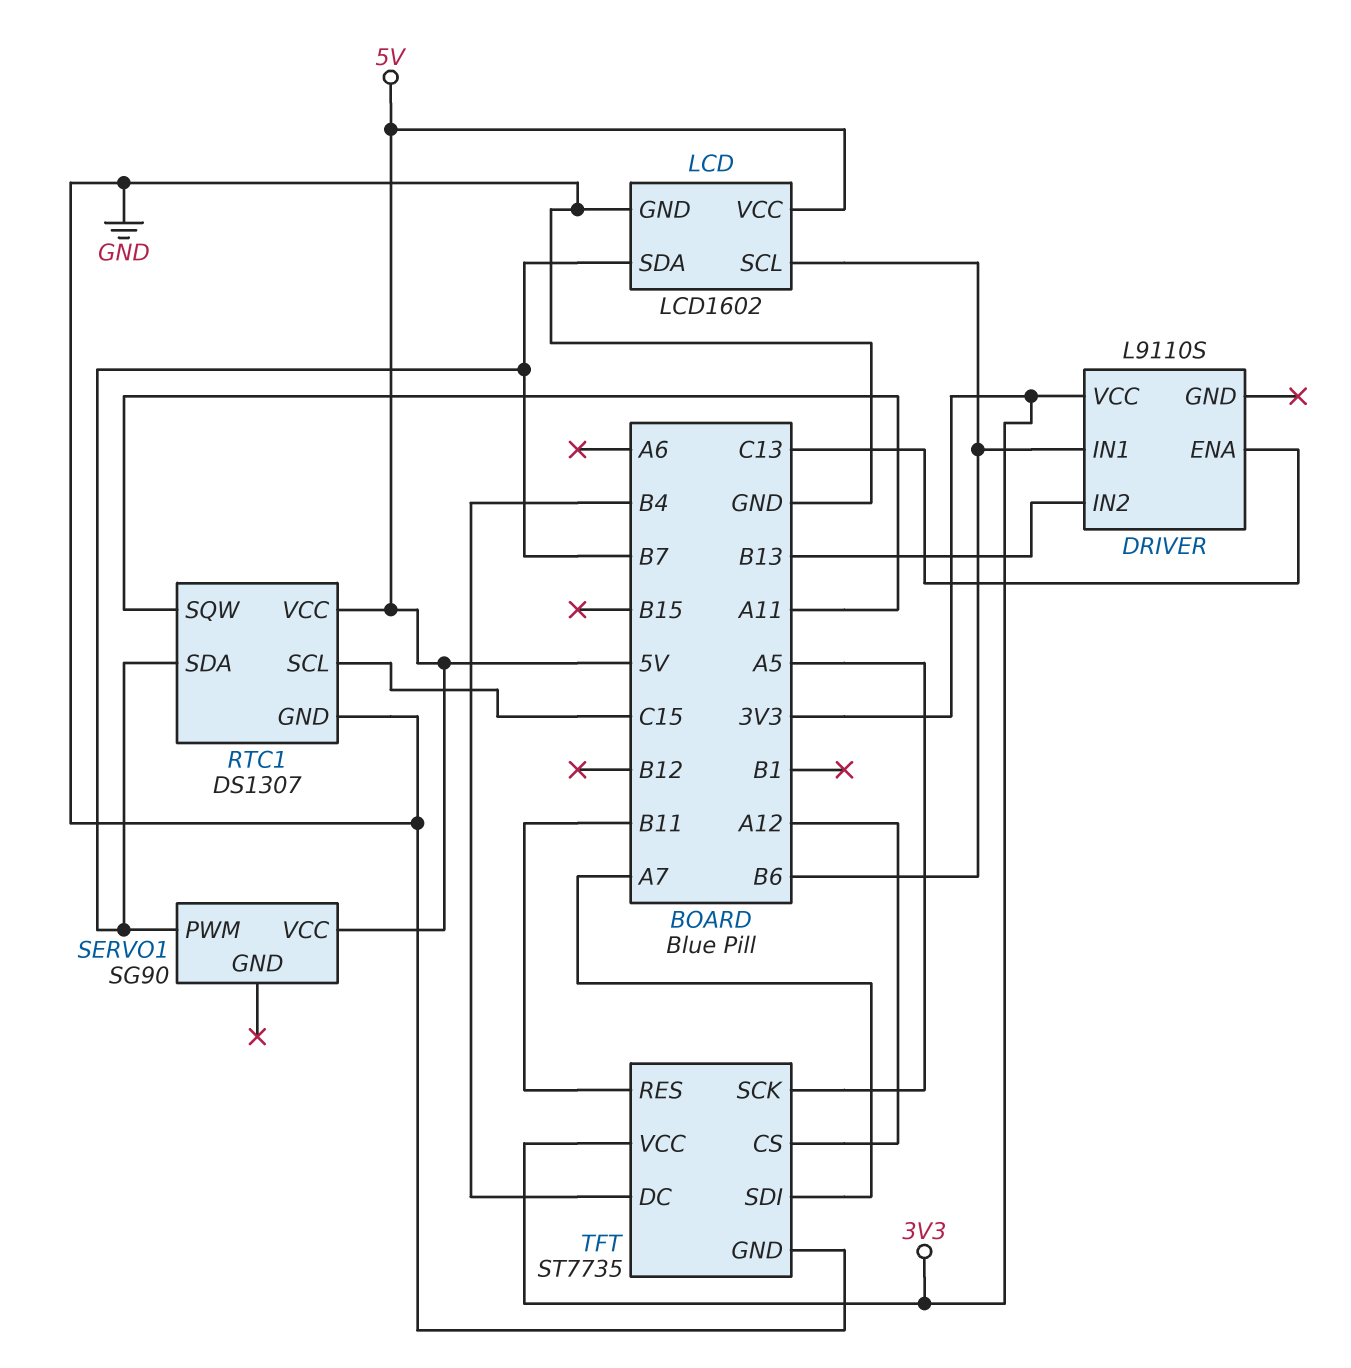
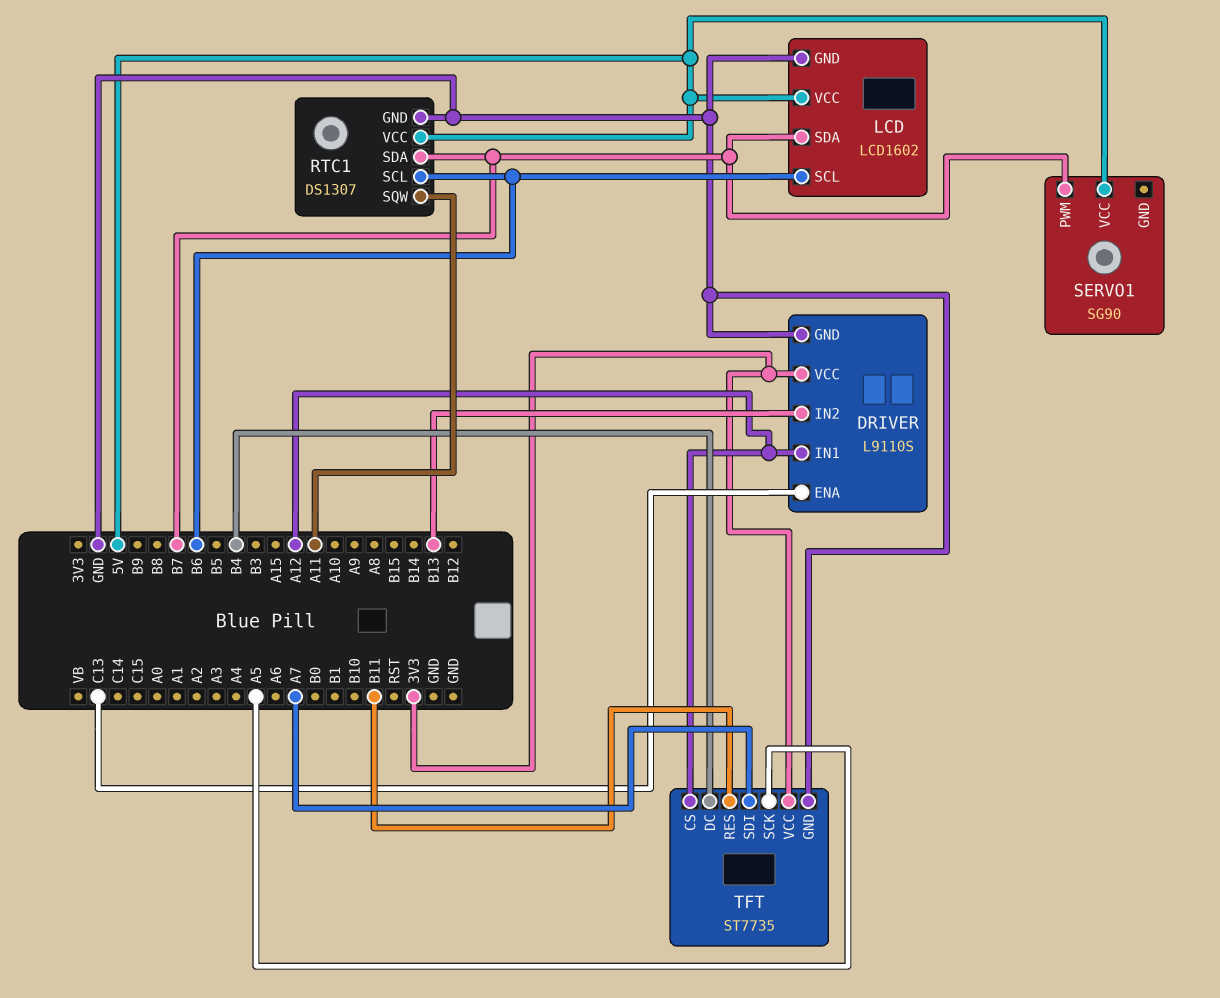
DRIVER pin GND: none -> GND
DRIVER pin IN1: B6 -> A12
RTC1 pin SCL: C15 -> B6

